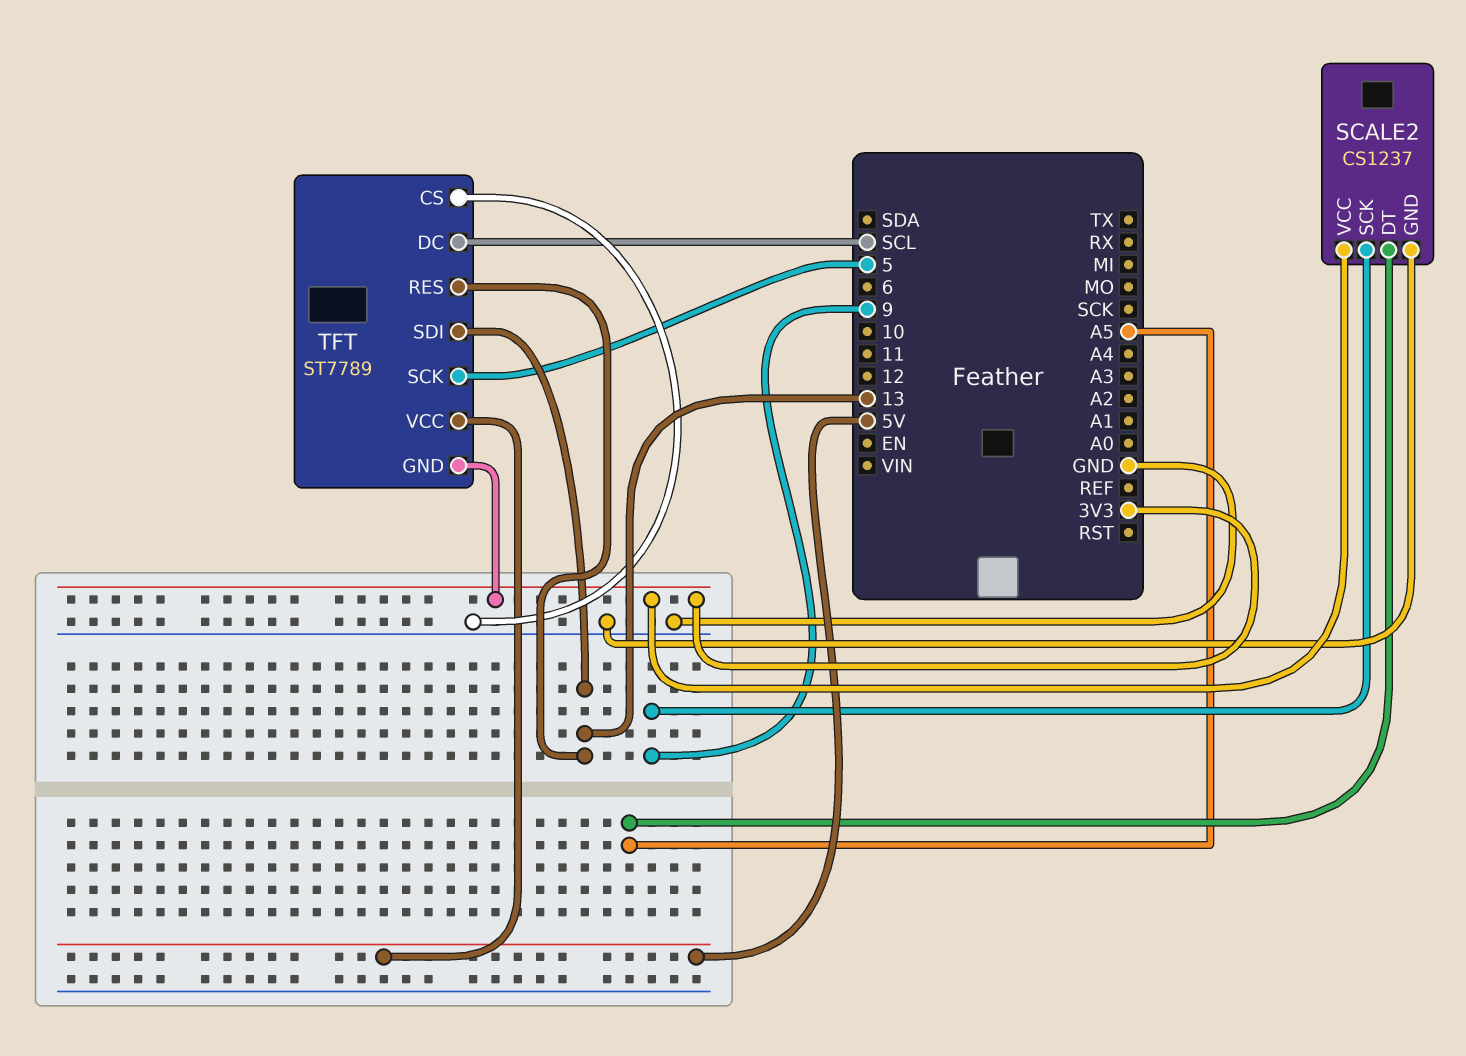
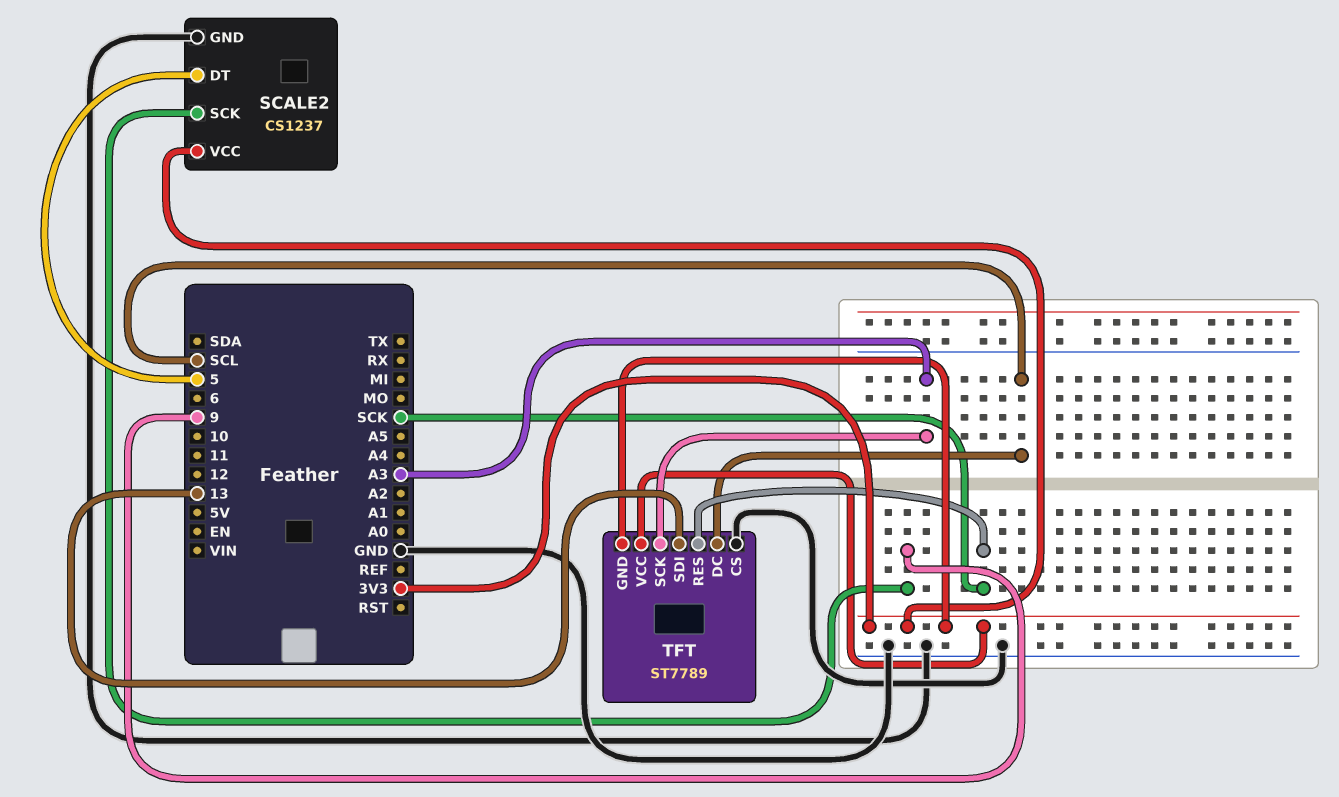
SCALE2 pin DT: A5 -> 5
TFT pin RES: 13 -> SCK
TFT pin SCK: 5 -> A3
TFT pin VCC: 5V -> 3V3

